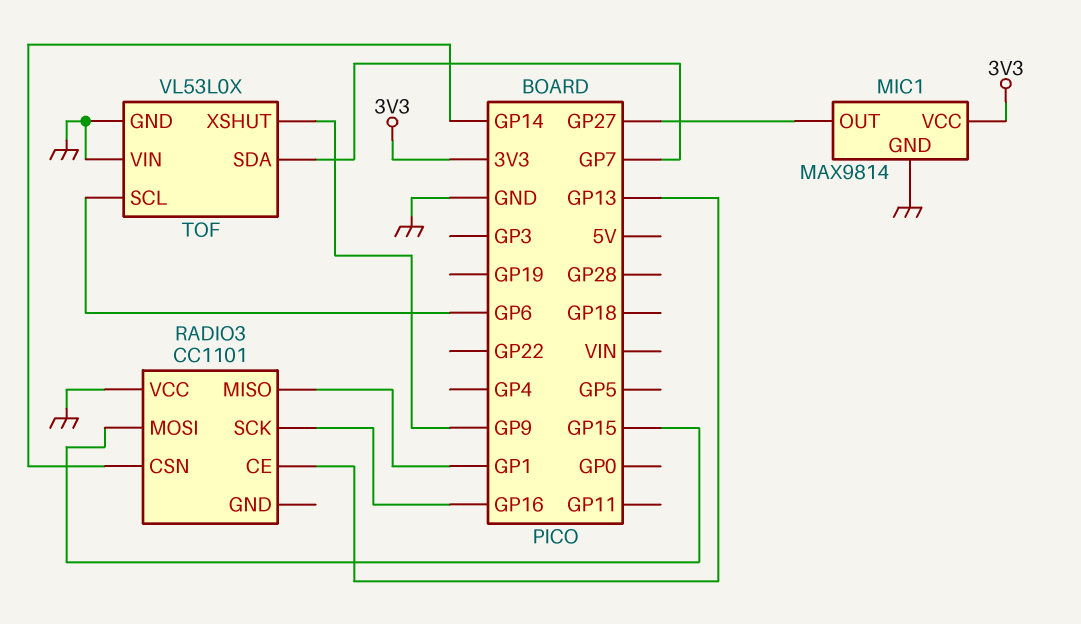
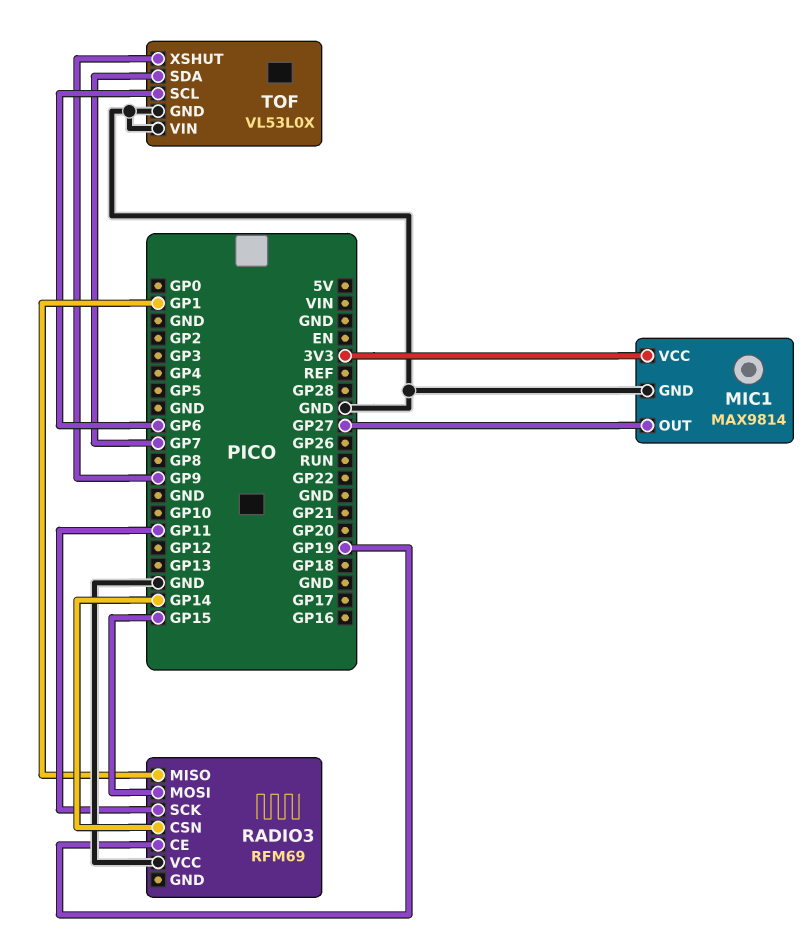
RADIO3: CC1101 -> RFM69
RADIO3 pin CE: GP13 -> GP19
RADIO3 pin SCK: GP16 -> GP11

